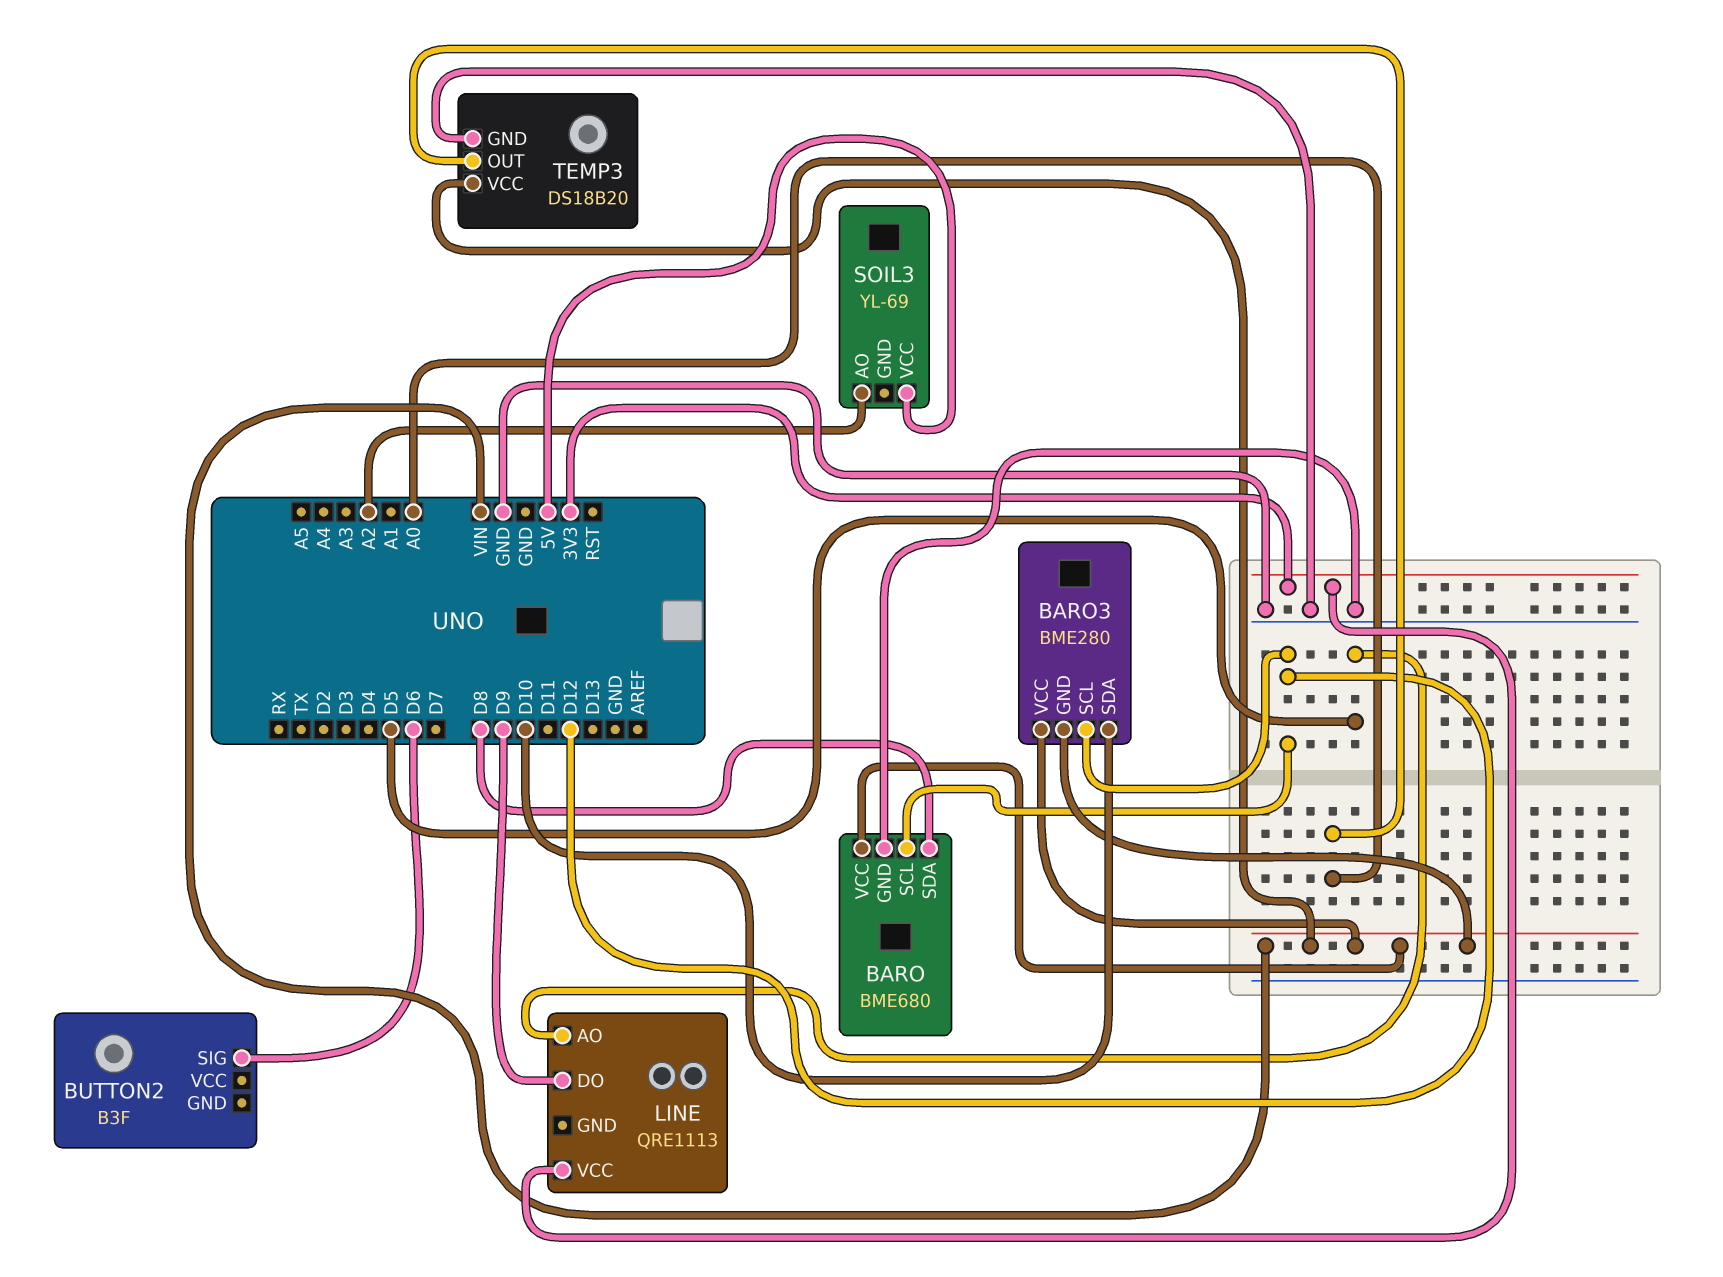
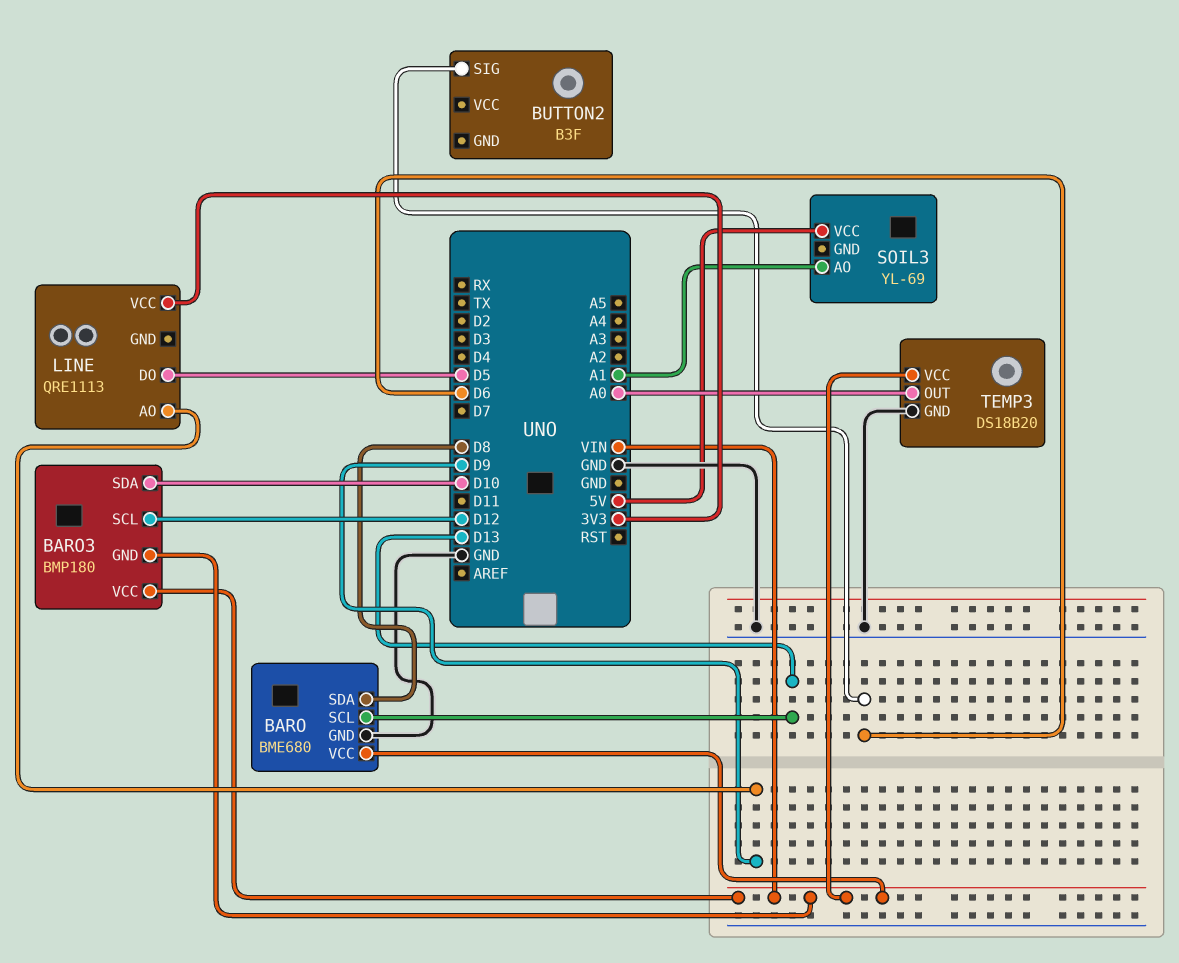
BARO pin SCL: D12 -> D13
BARO3: BME280 -> BMP180
LINE pin AO: D5 -> D9
LINE pin DO: D9 -> D5
SOIL3 pin AO: A2 -> A1

